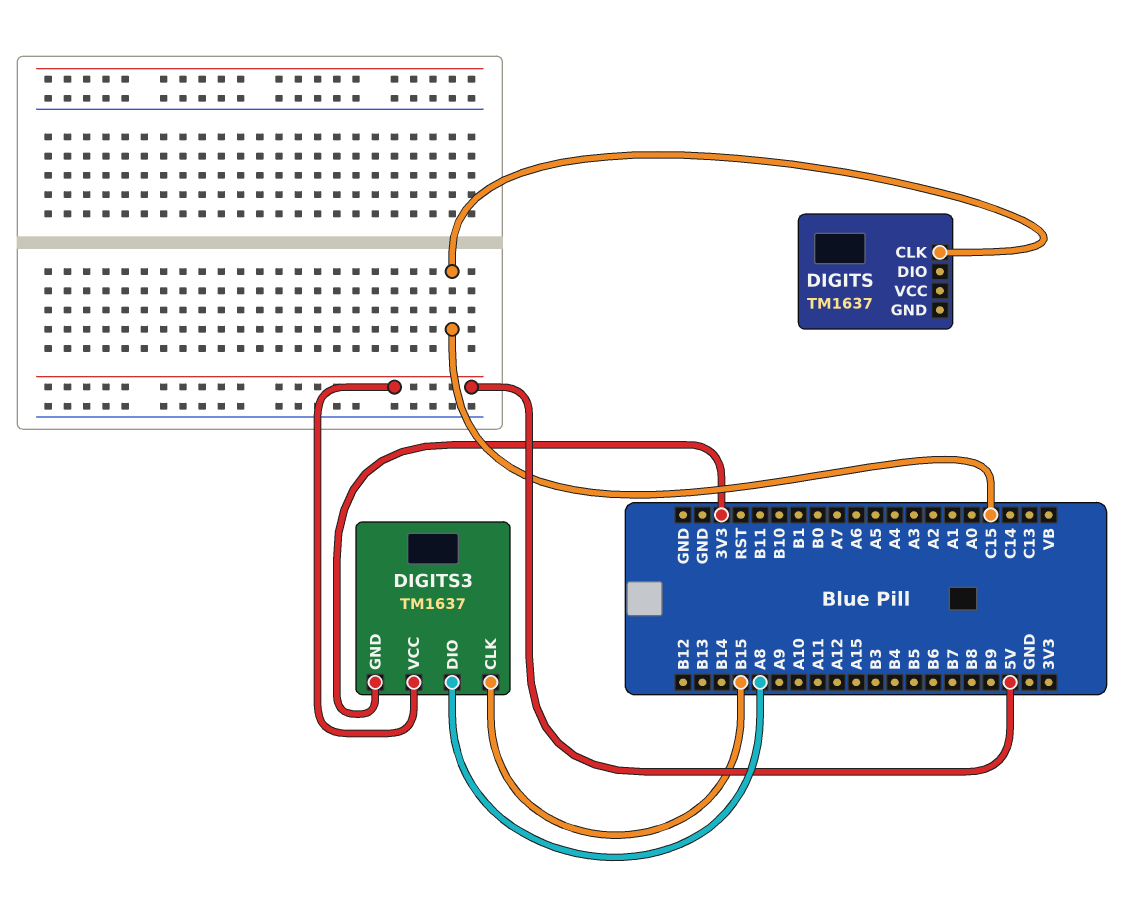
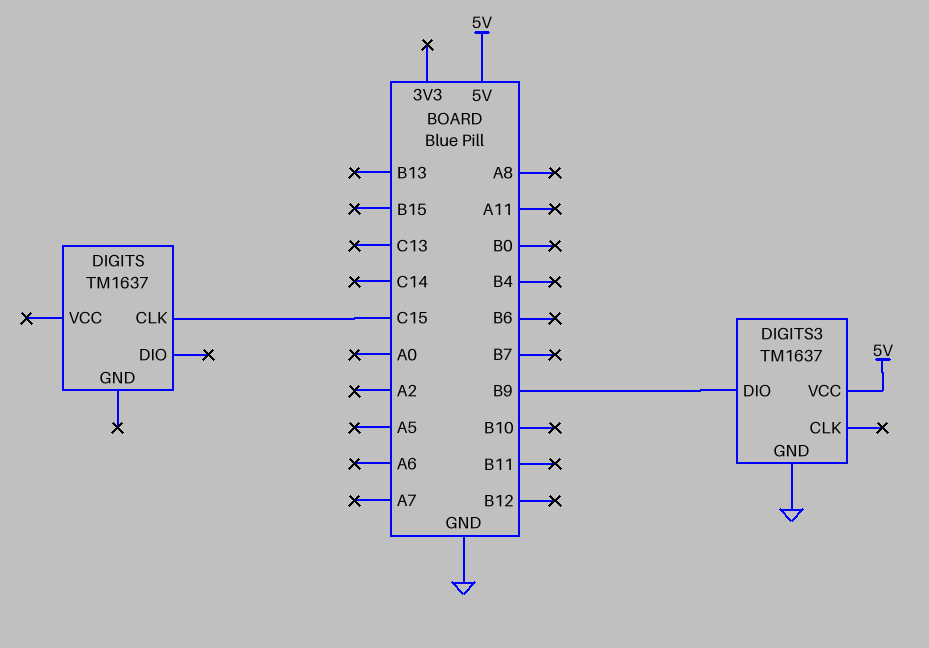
DIGITS3 pin CLK: B15 -> none
DIGITS3 pin DIO: A8 -> B9
DIGITS3 pin GND: 3V3 -> GND

